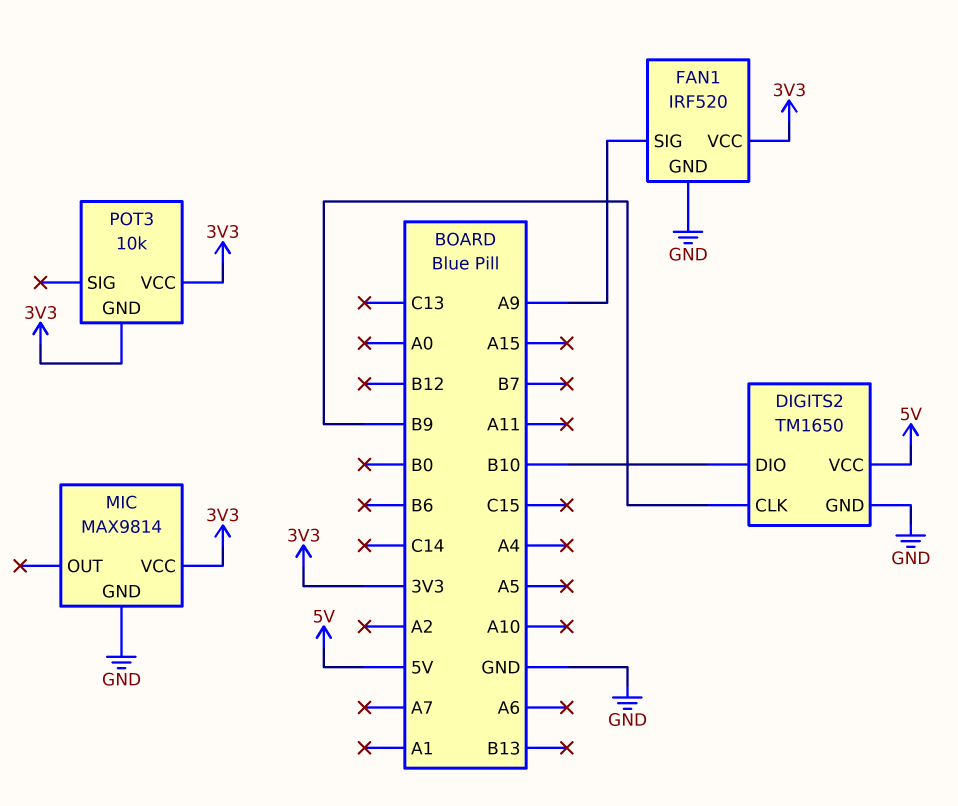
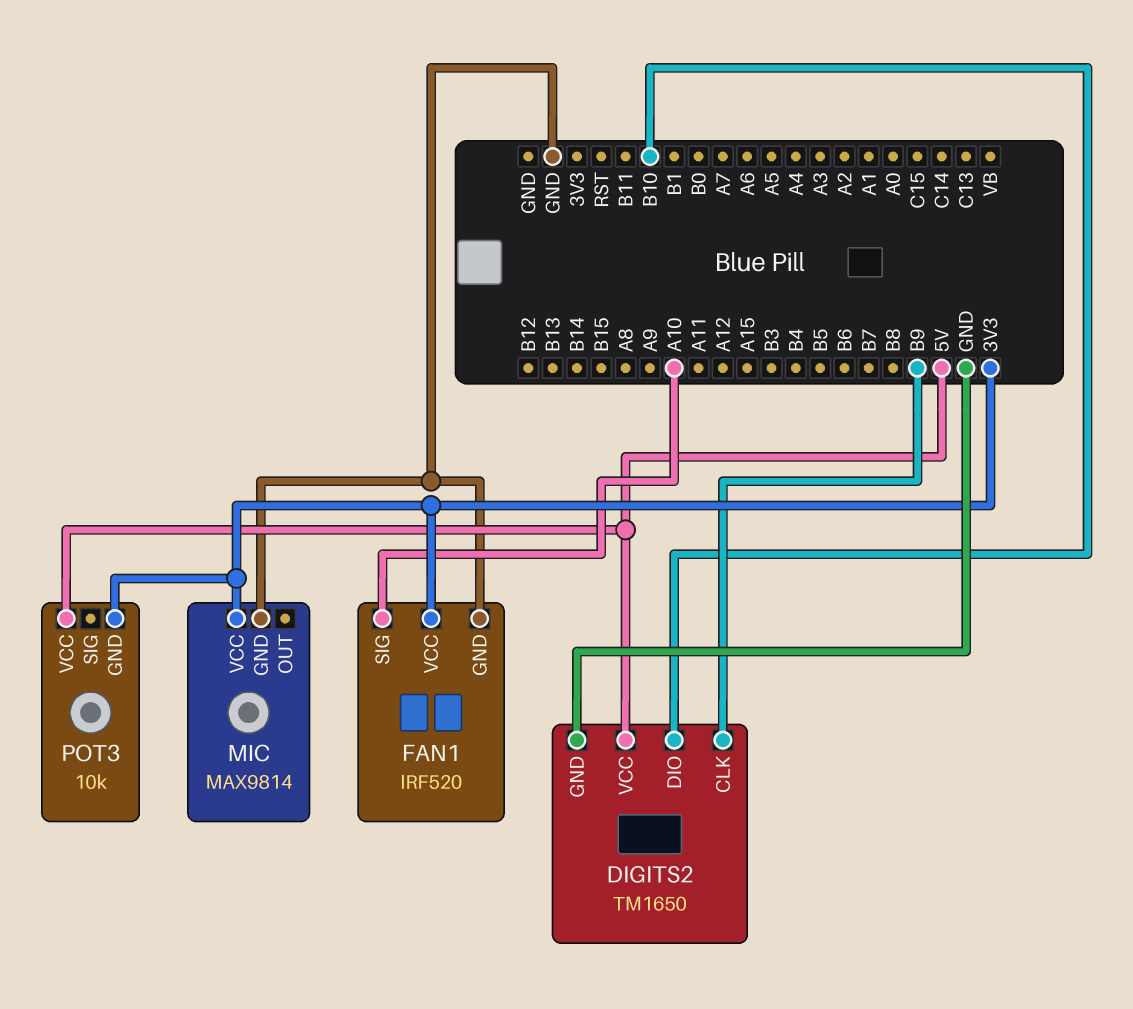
FAN1 pin SIG: A9 -> A10
POT3 pin VCC: 3V3 -> 5V

